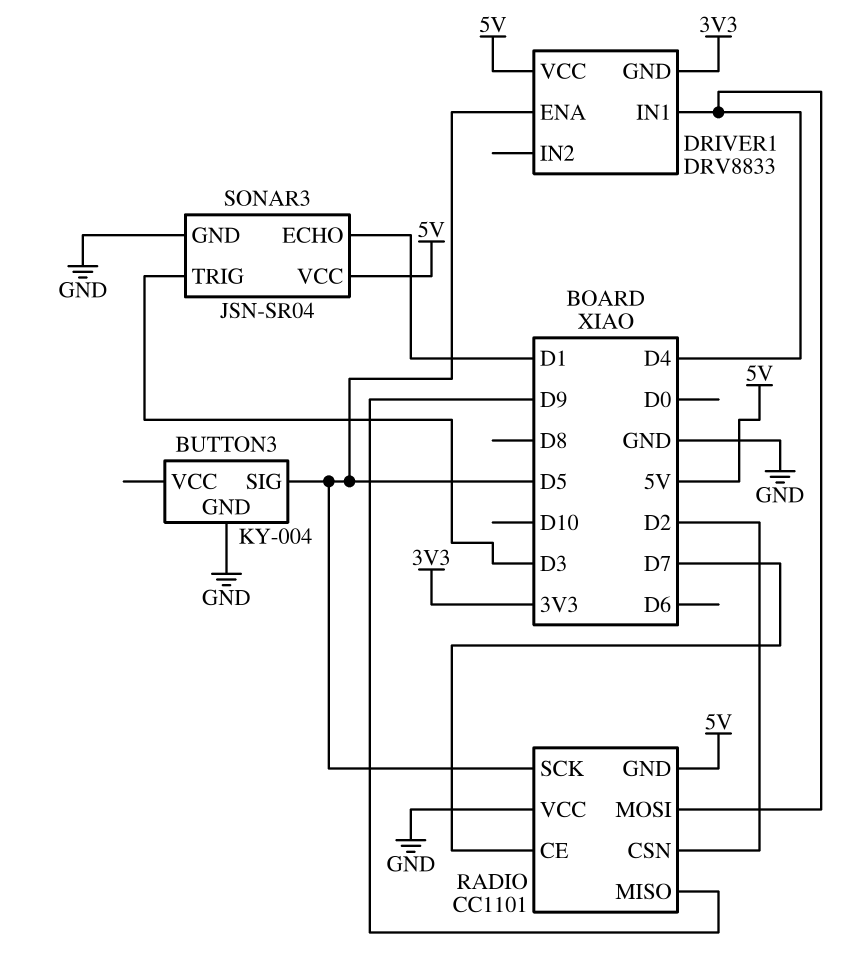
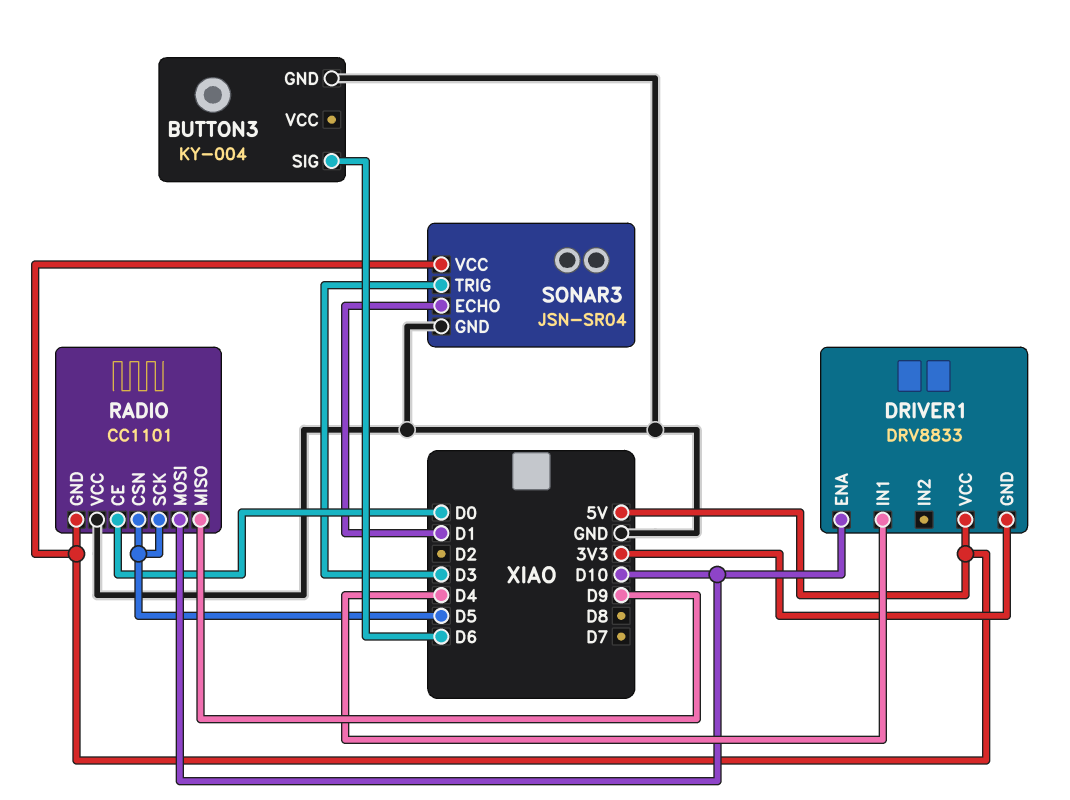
BUTTON3 pin SIG: D5 -> D6
DRIVER1 pin ENA: D5 -> D10
RADIO pin CE: D7 -> D0
RADIO pin CSN: D2 -> D5
RADIO pin MOSI: D4 -> D10

